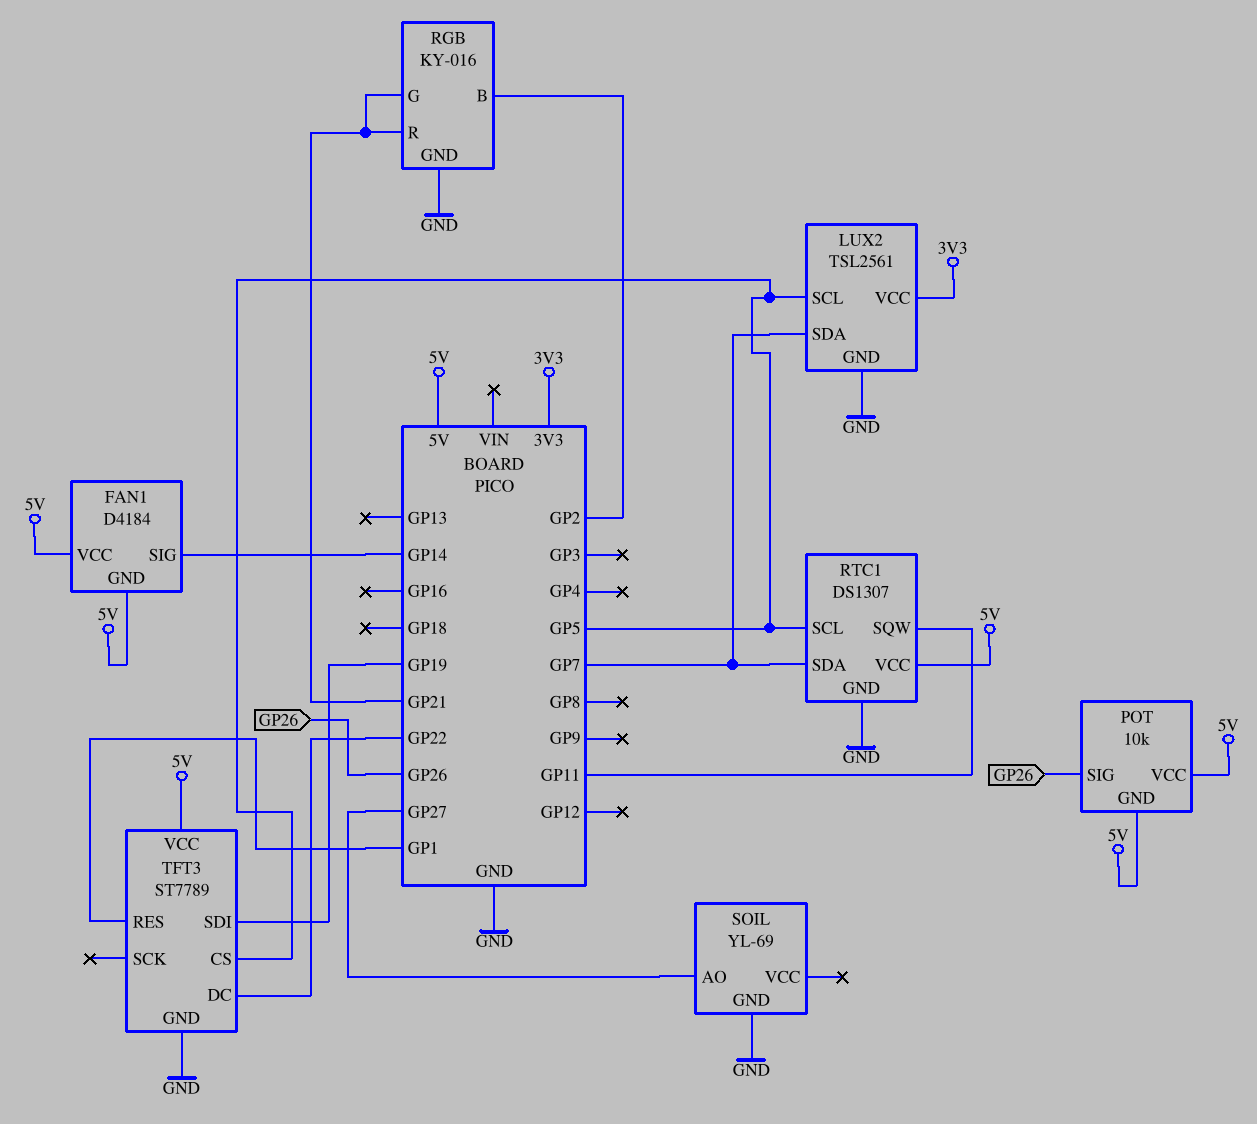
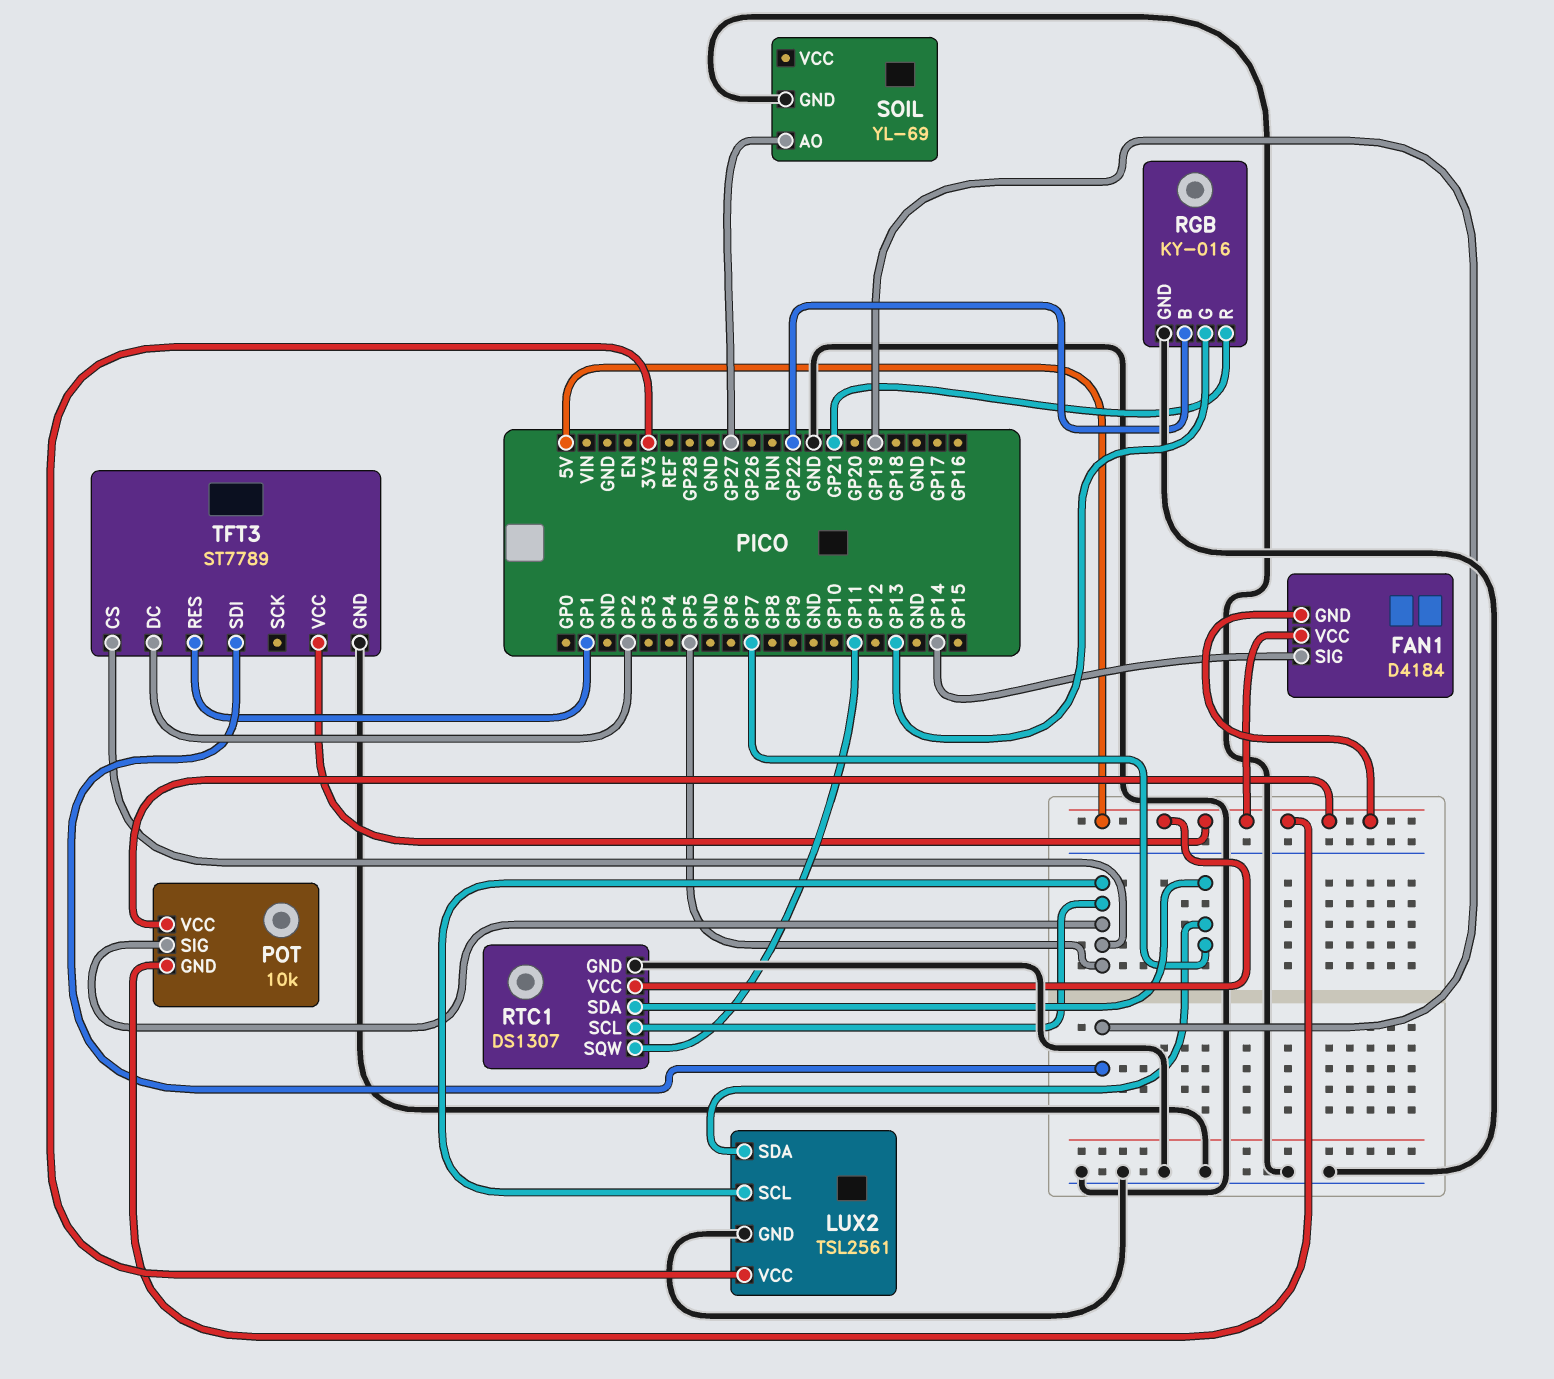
POT pin SIG: GP26 -> GP5
RGB pin B: GP2 -> GP22
RGB pin G: GP21 -> GP13
TFT3 pin DC: GP22 -> GP2

